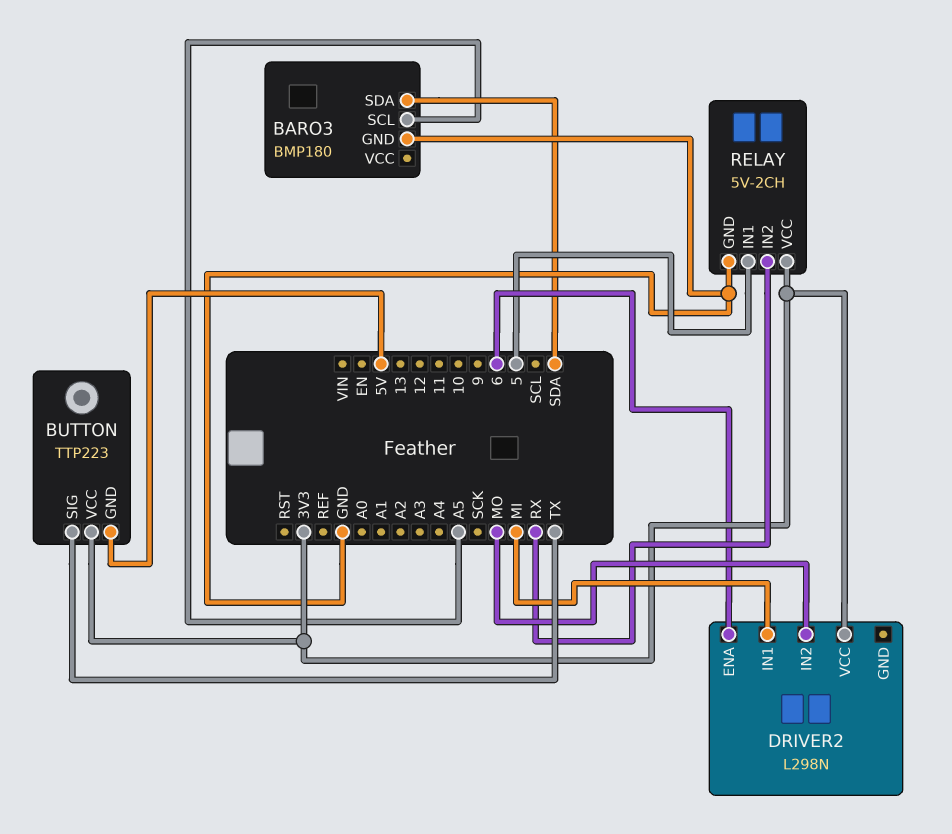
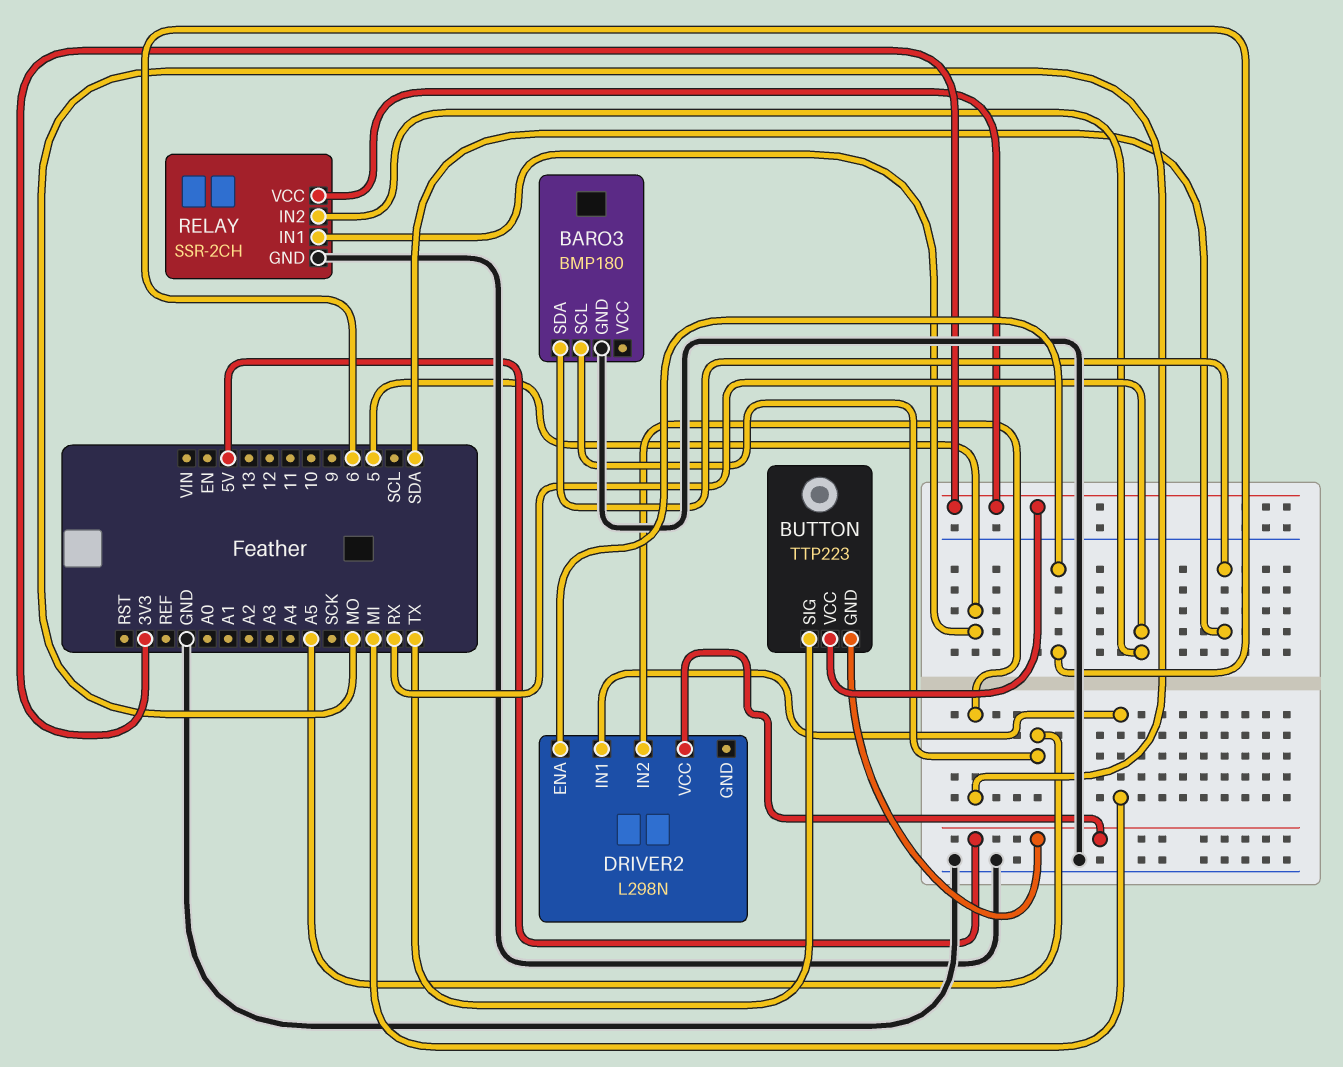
DRIVER2 pin VCC: 3V3 -> 5V
RELAY: 5V-2CH -> SSR-2CH

